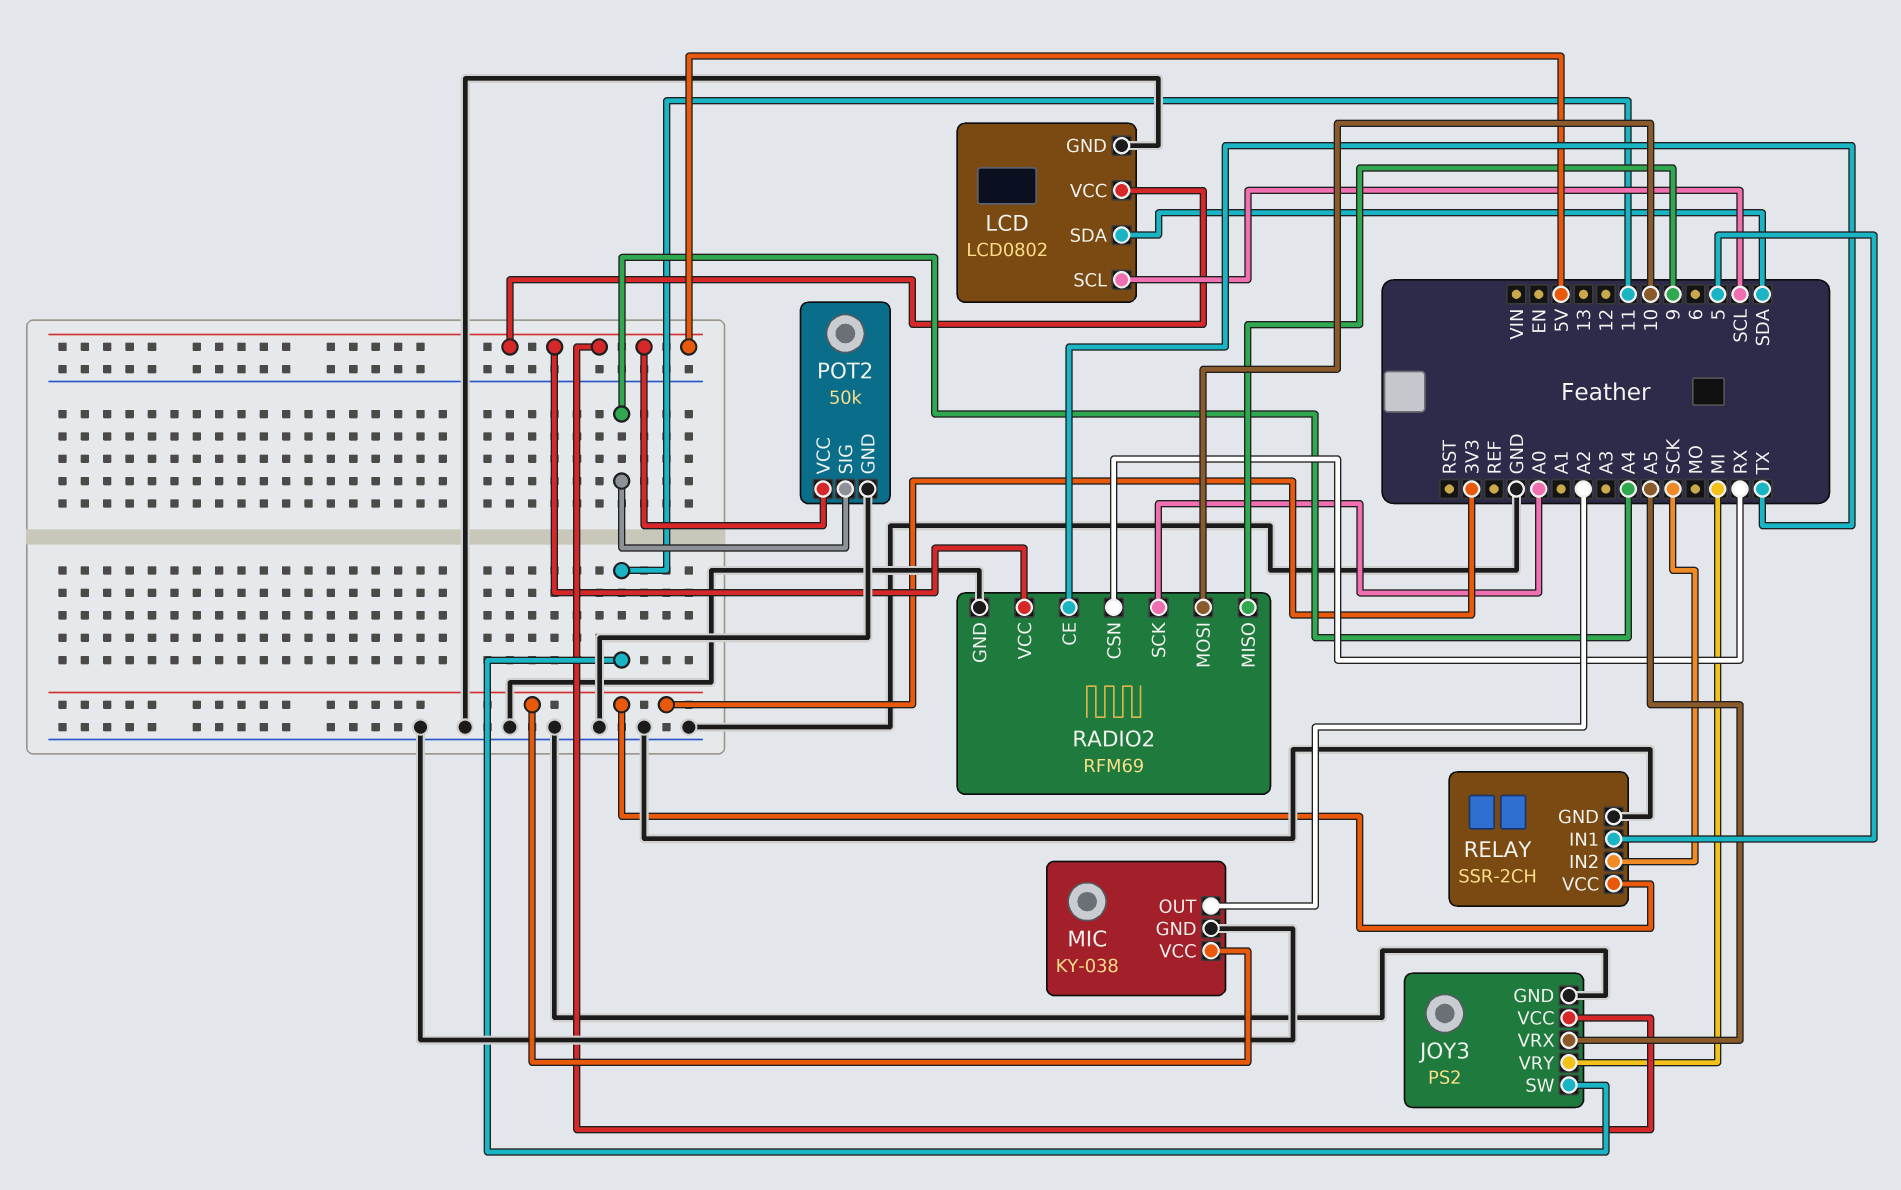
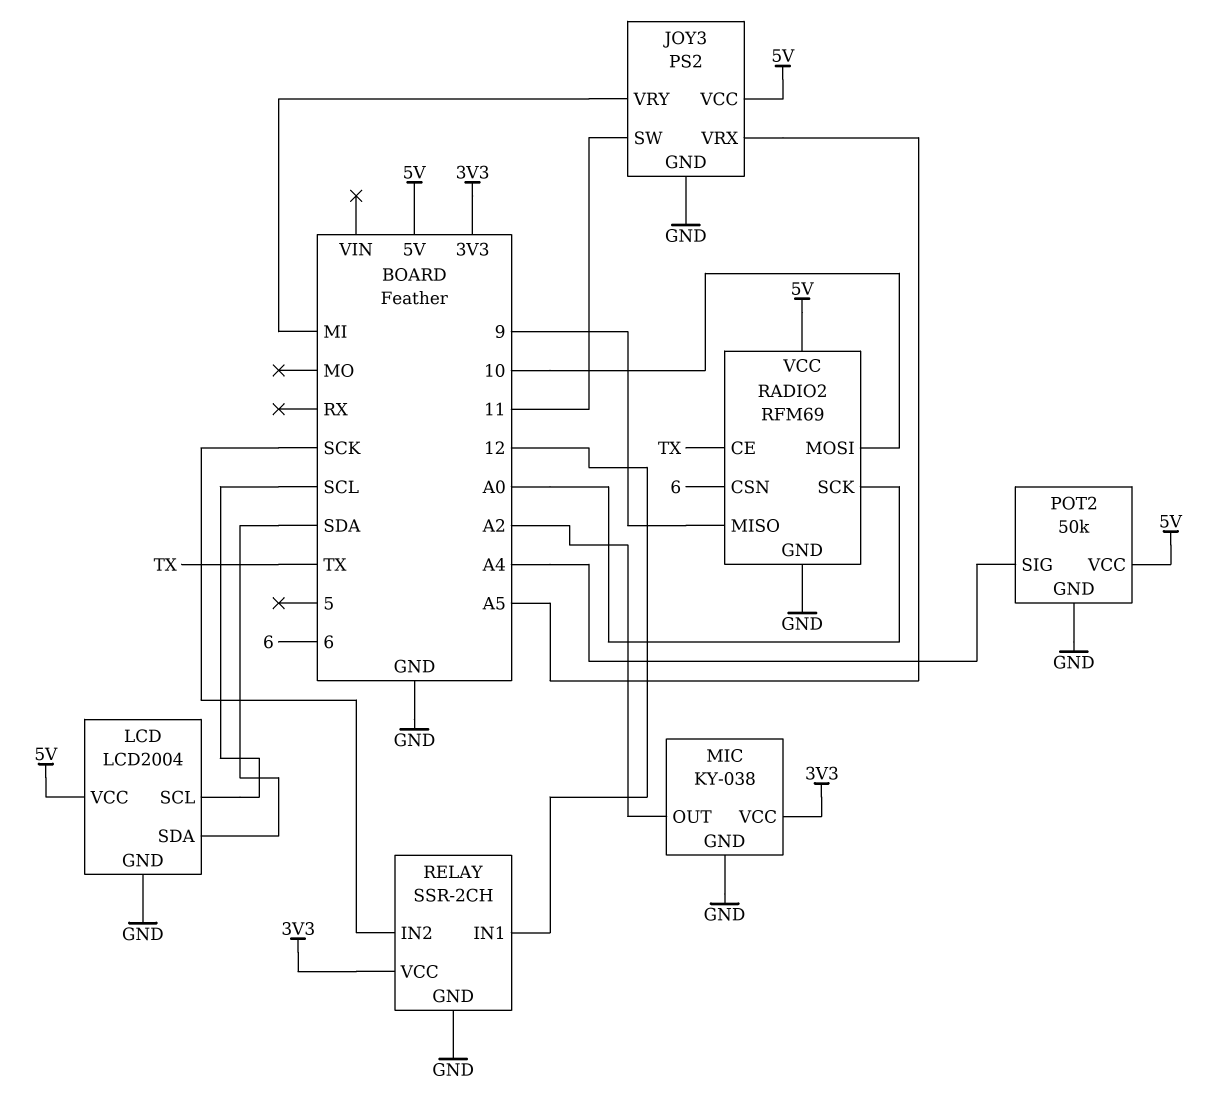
LCD: LCD0802 -> LCD2004
RADIO2 pin CSN: RX -> 6
RELAY pin IN1: 5 -> 12

